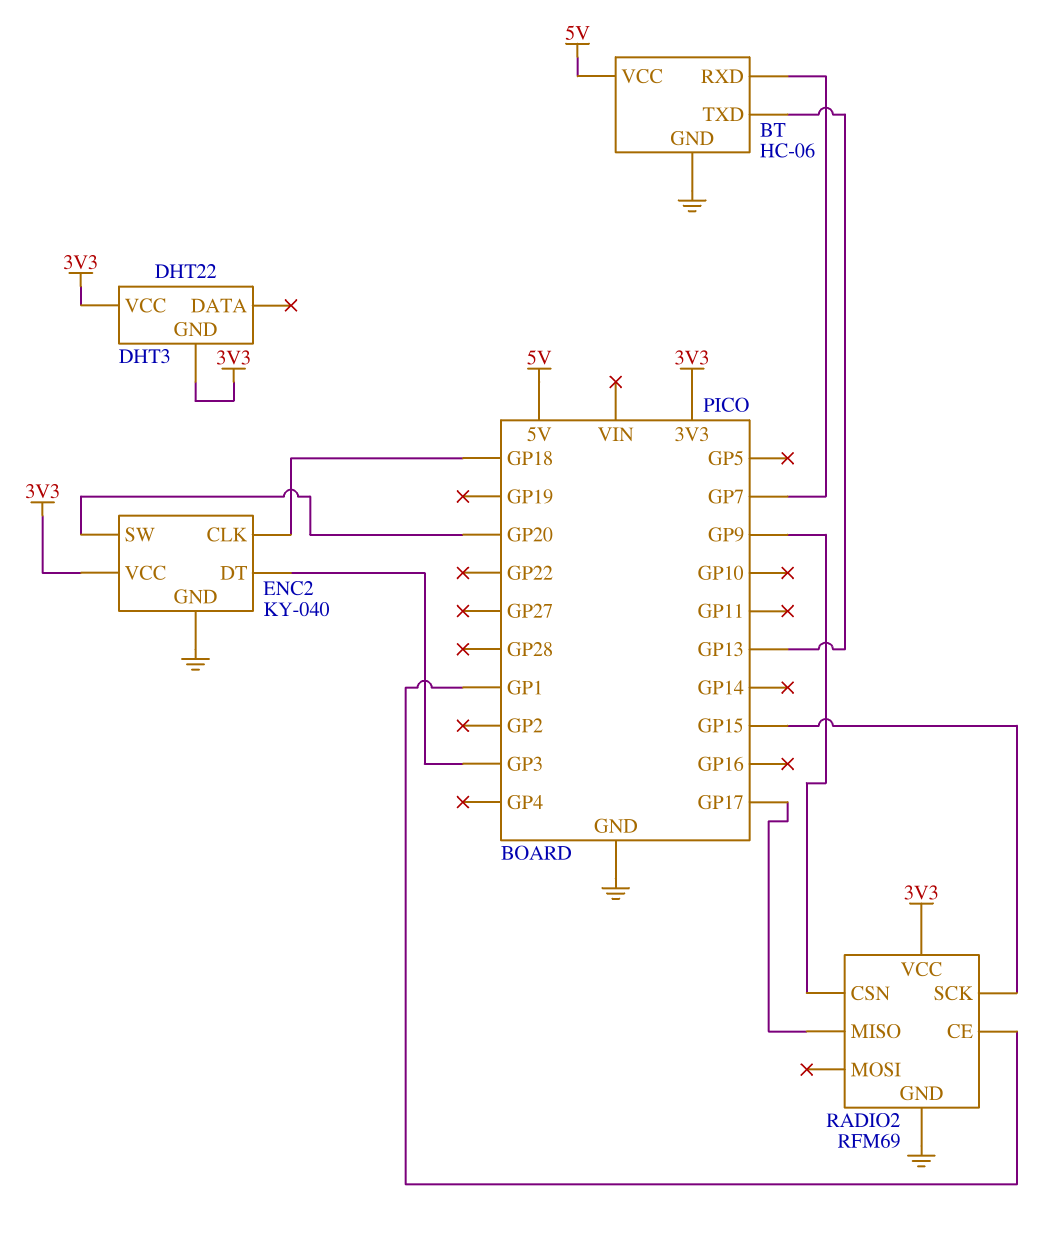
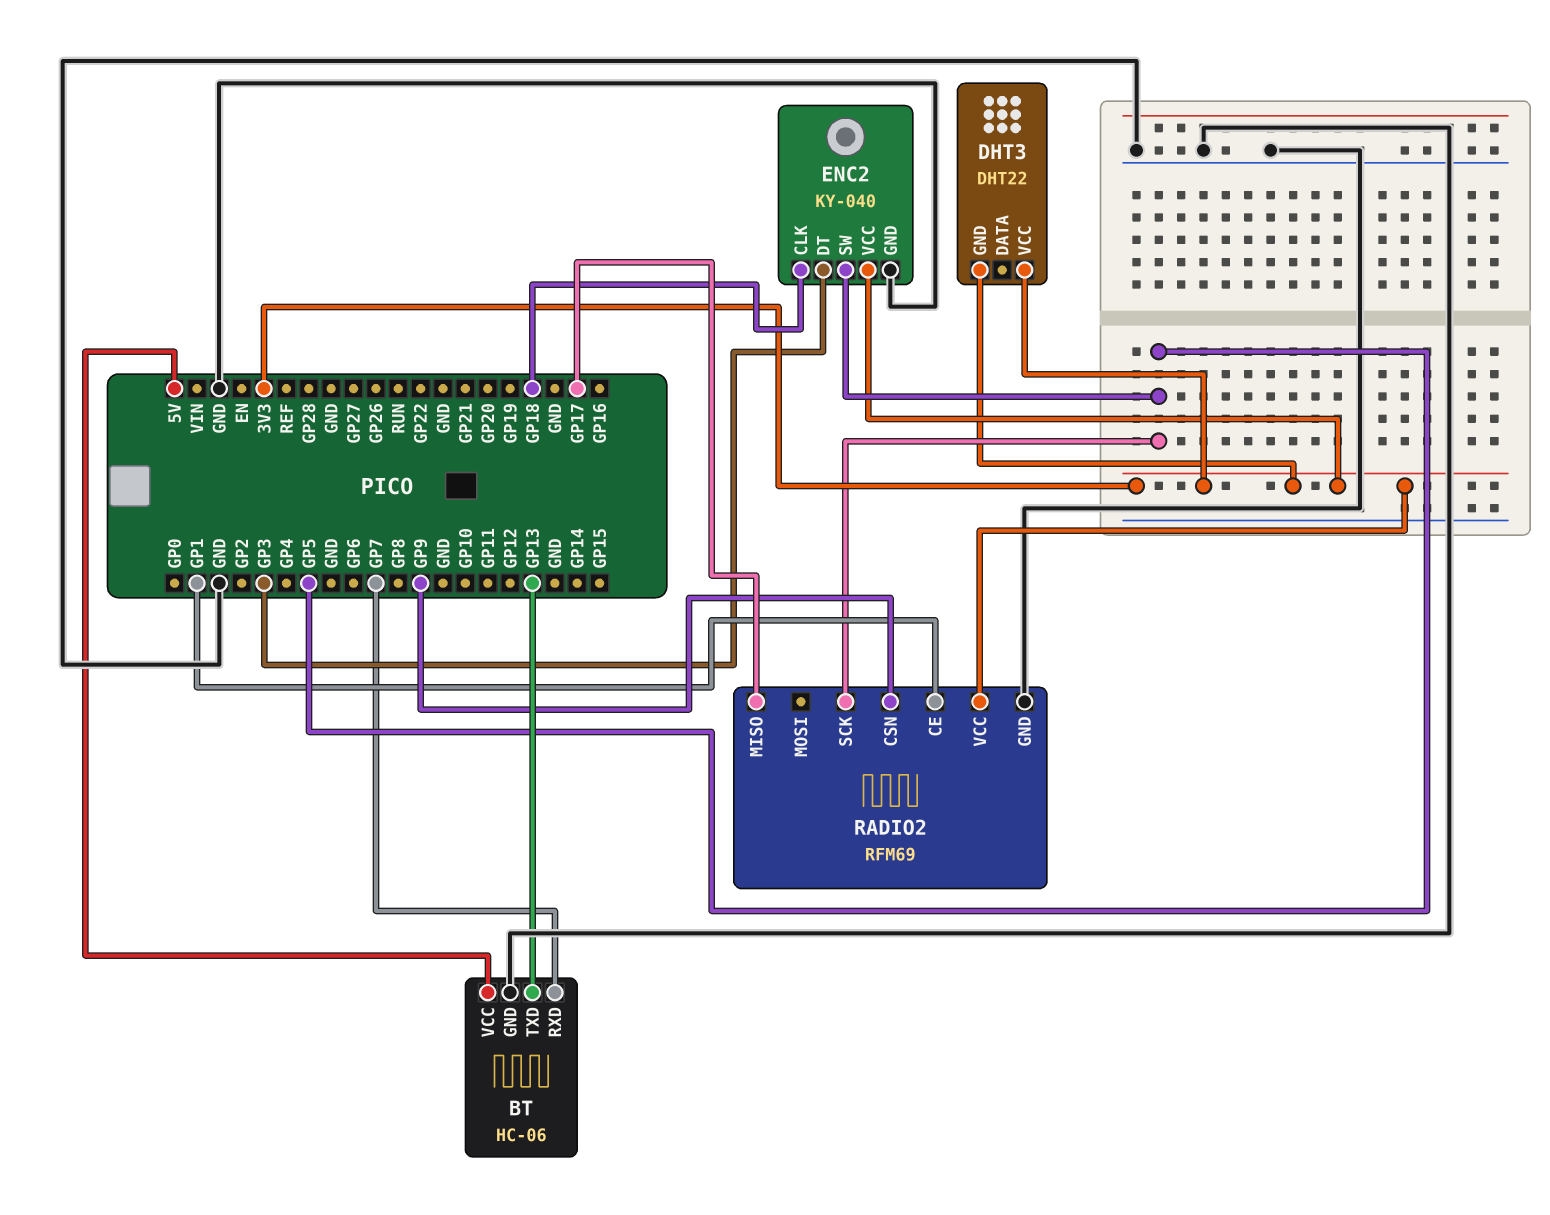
ENC2 pin SW: GP20 -> GP5
RADIO2 pin SCK: GP15 -> GP5

